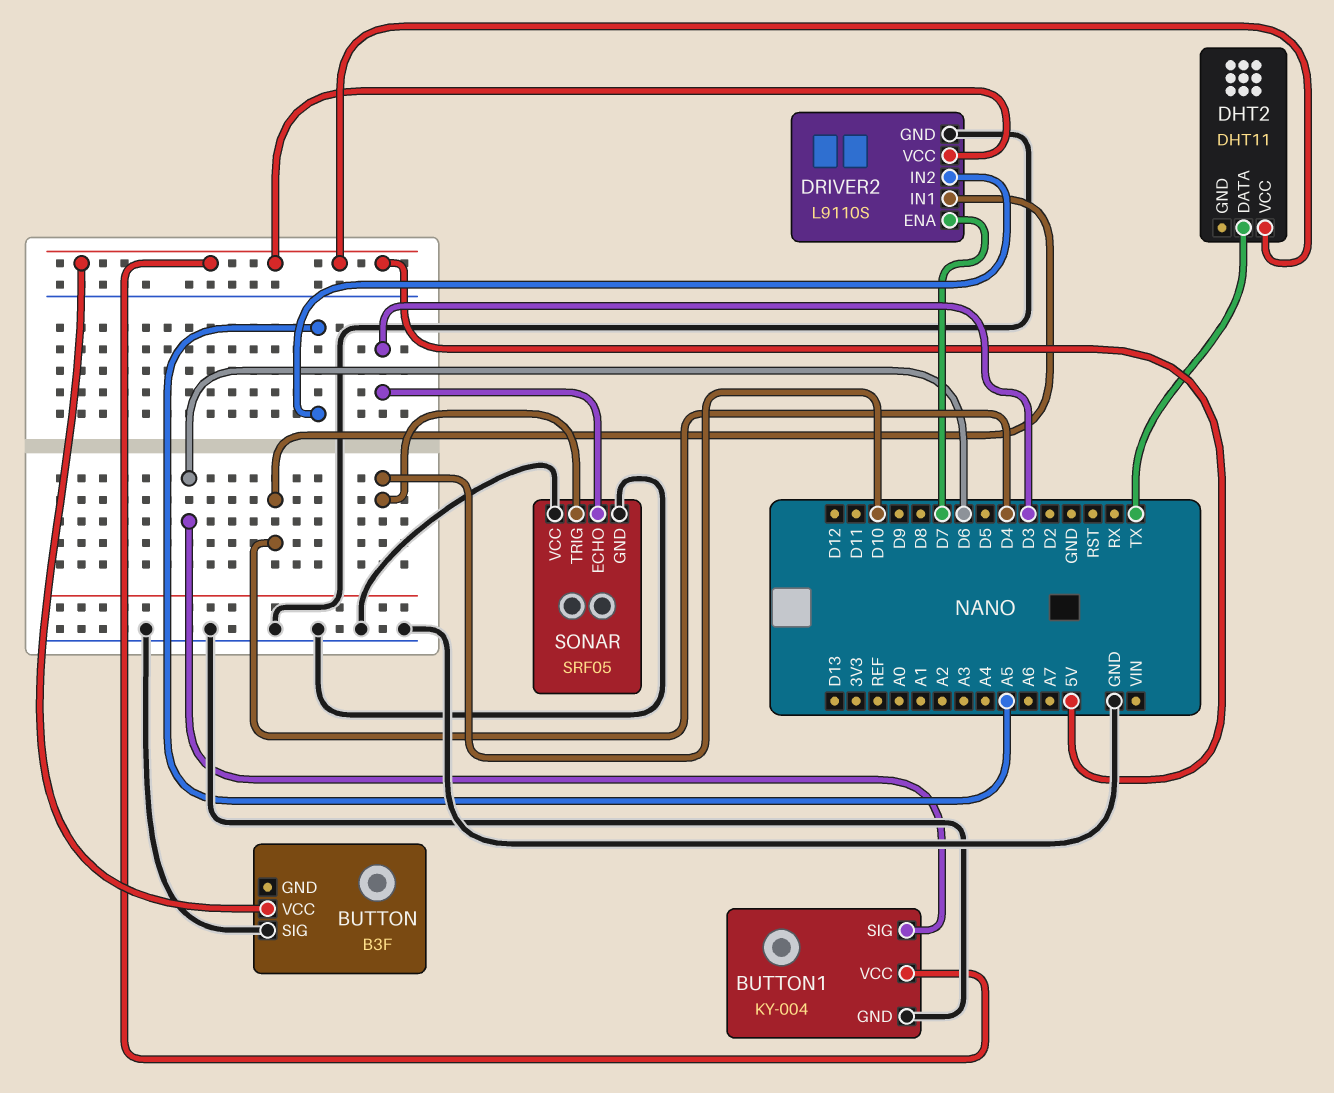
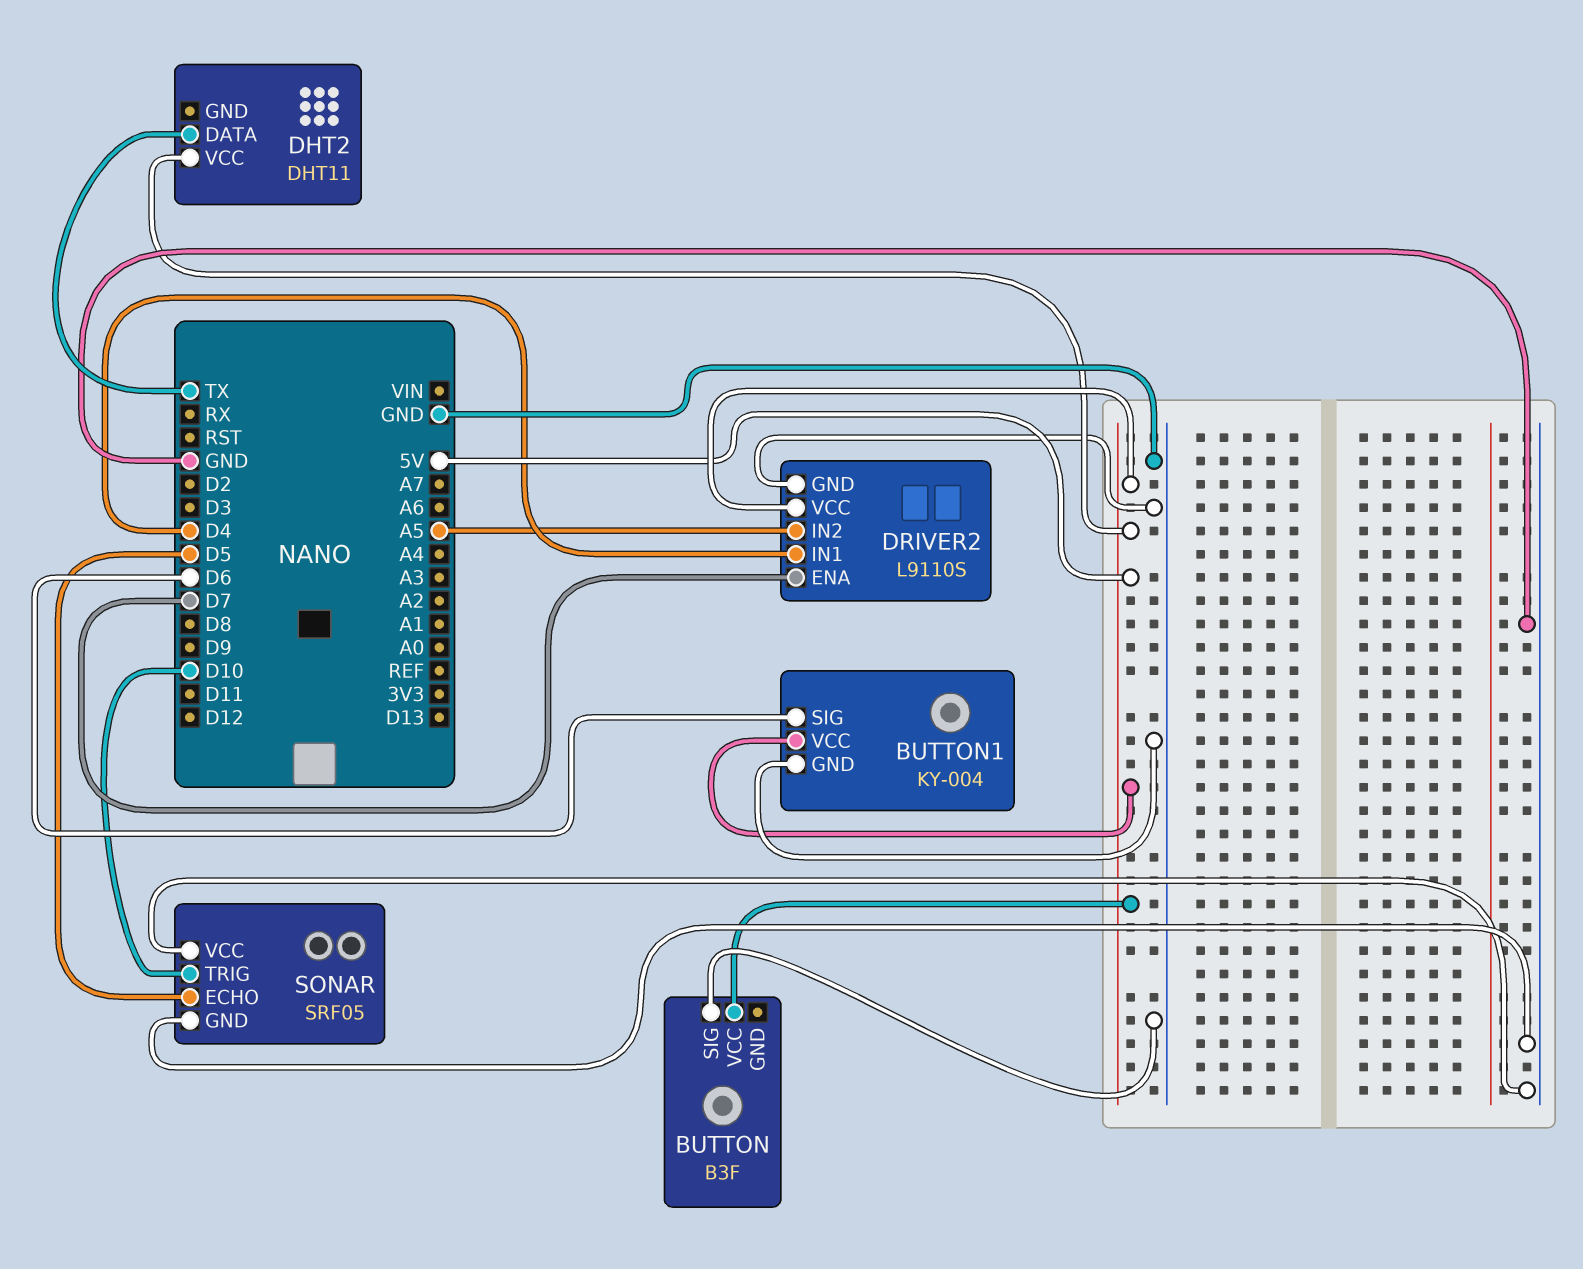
SONAR pin ECHO: D3 -> D5

